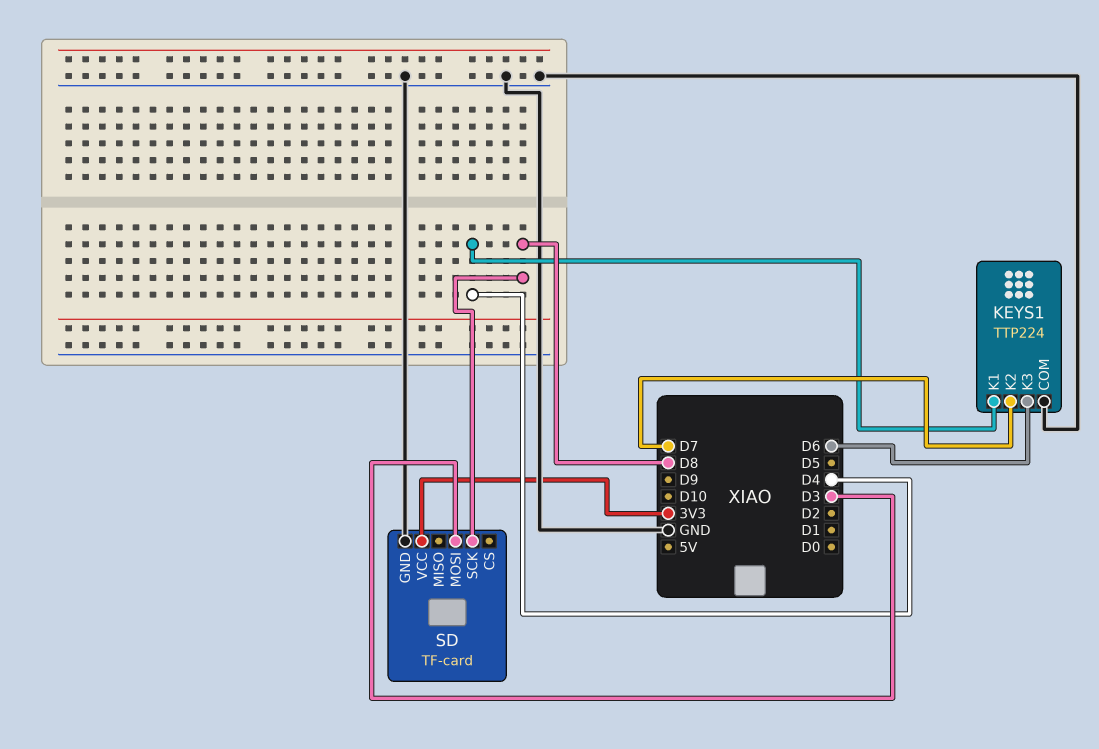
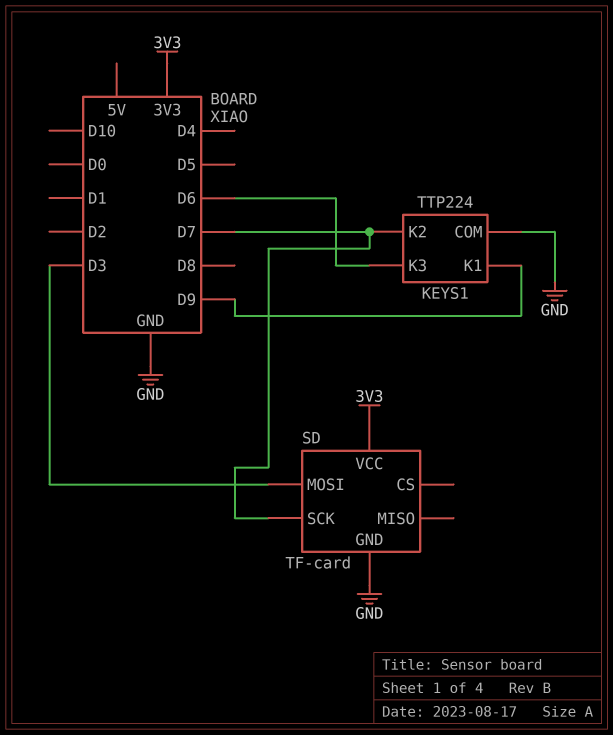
KEYS1 pin K1: D4 -> D9
SD pin SCK: D8 -> D7

